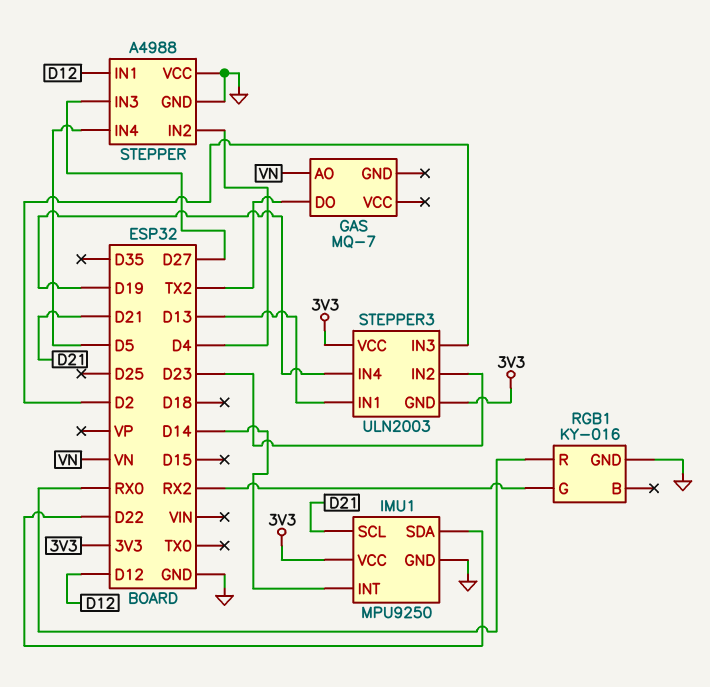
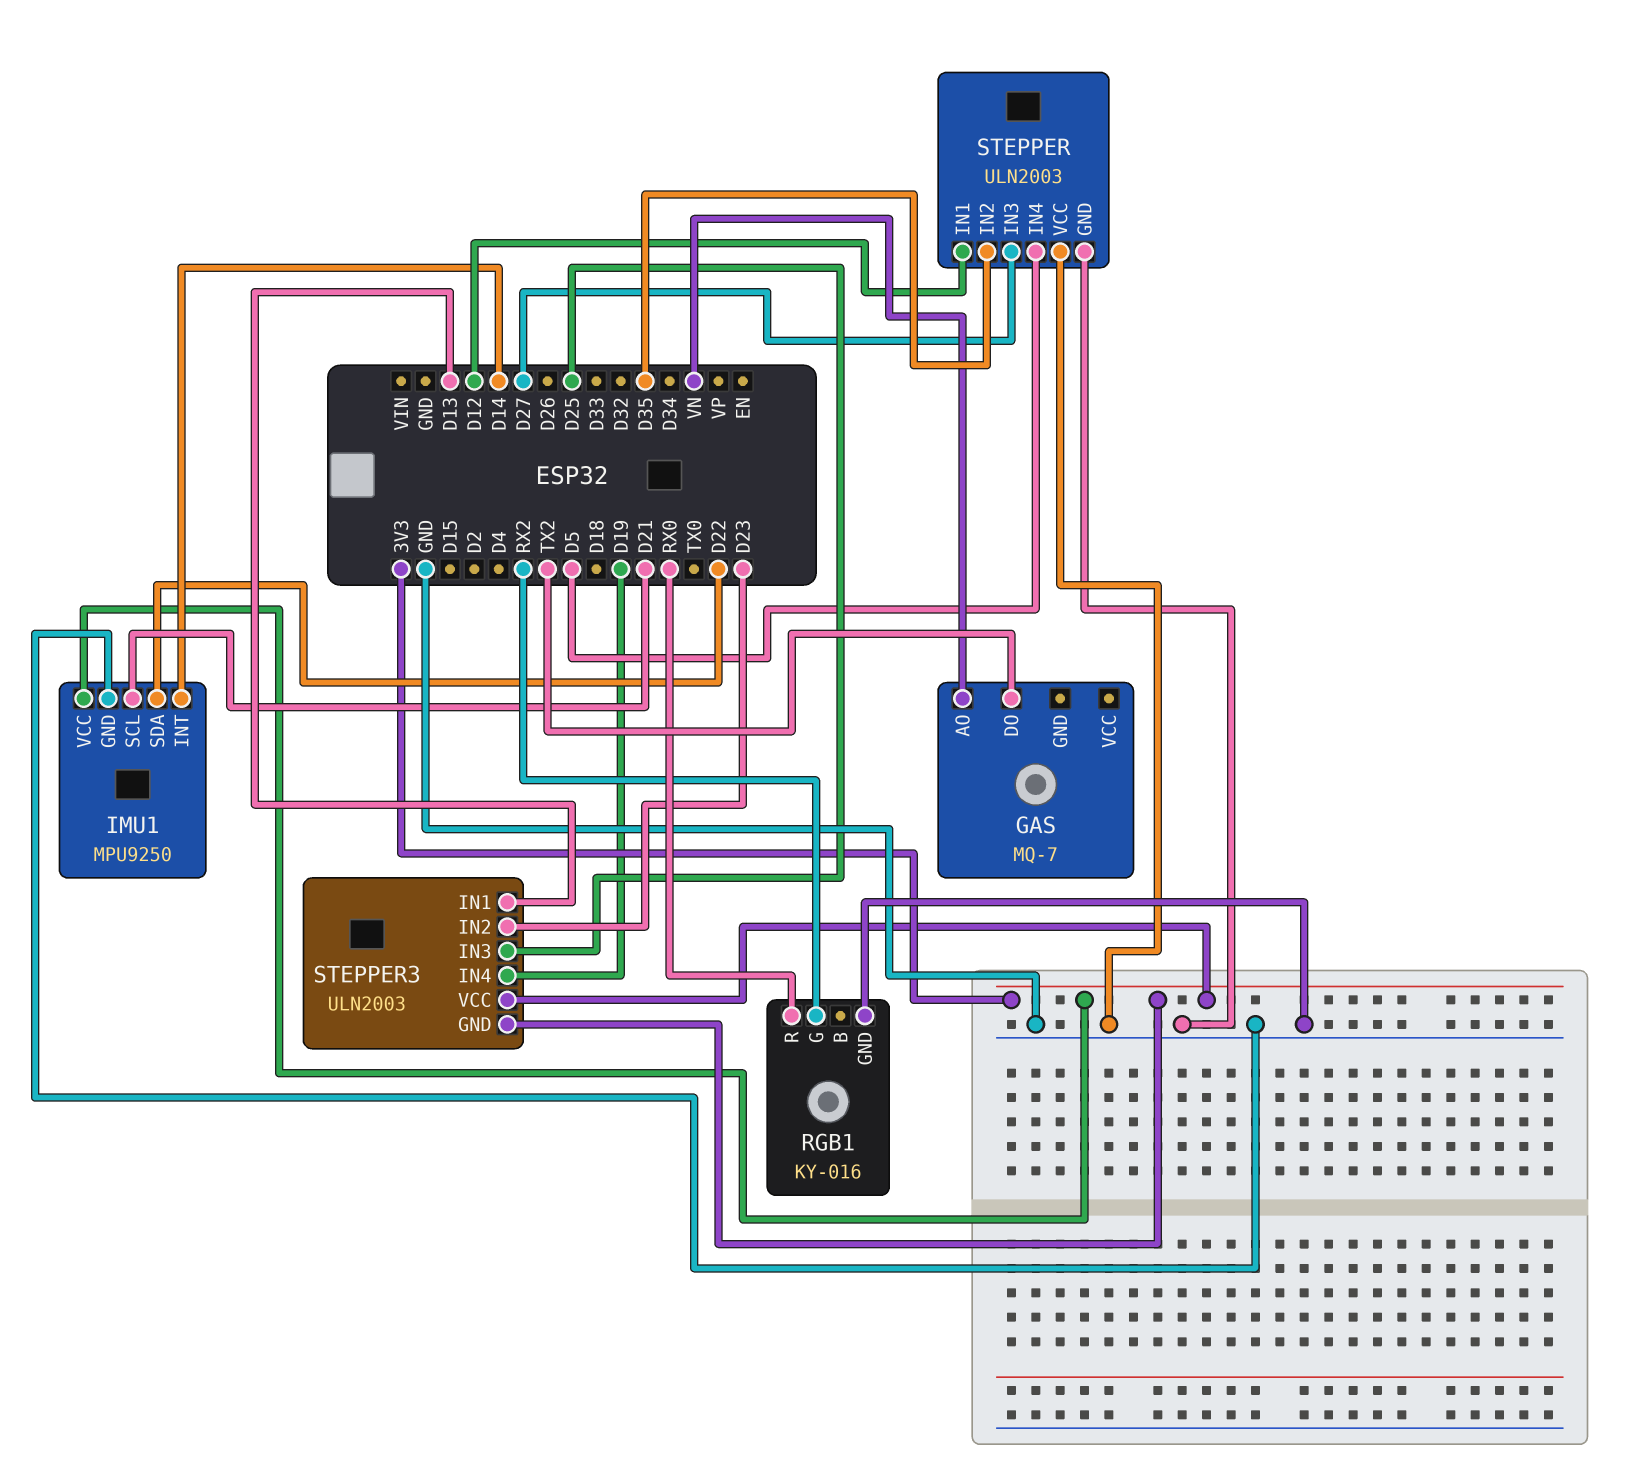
STEPPER: A4988 -> ULN2003
STEPPER pin IN2: D4 -> D35
STEPPER3 pin IN3: D2 -> D25

